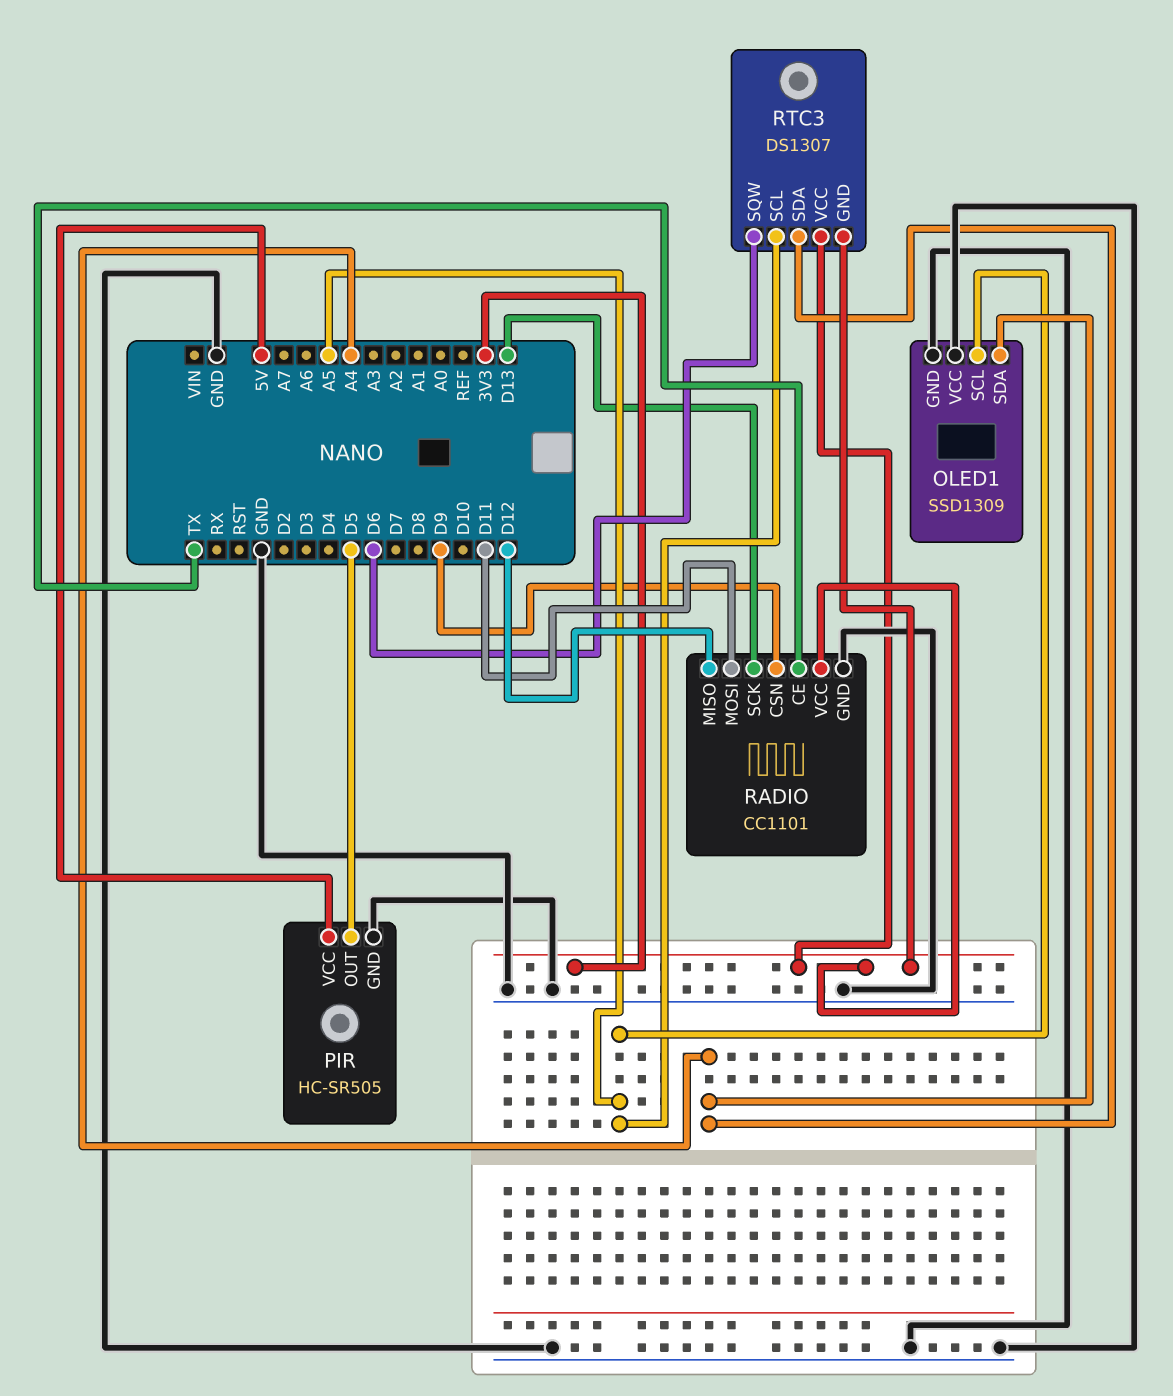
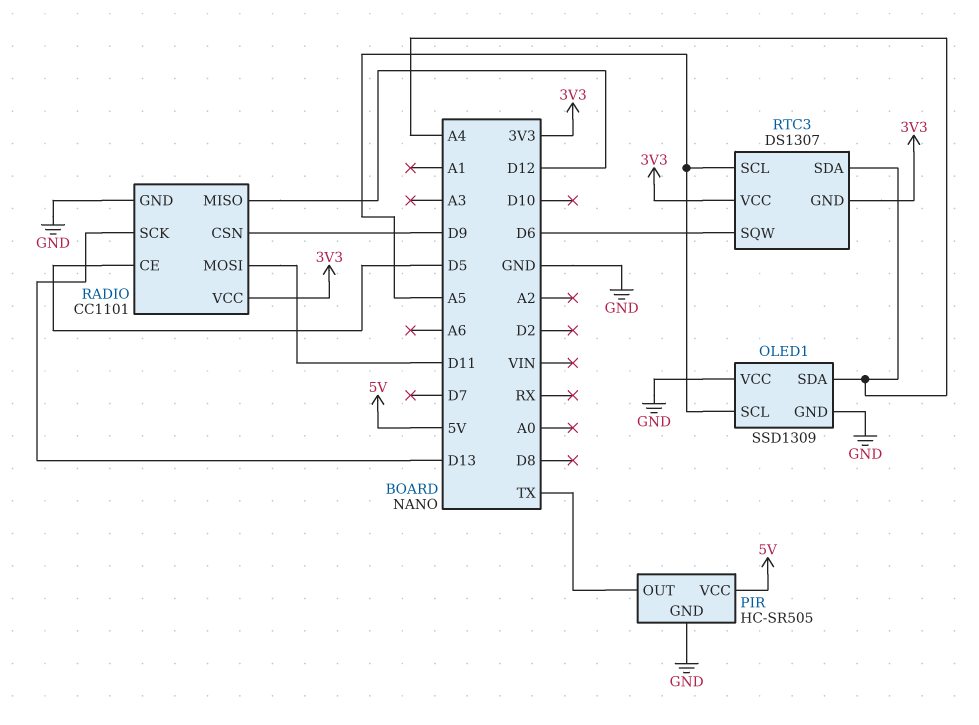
PIR pin OUT: D5 -> TX
RADIO pin CE: TX -> D5

